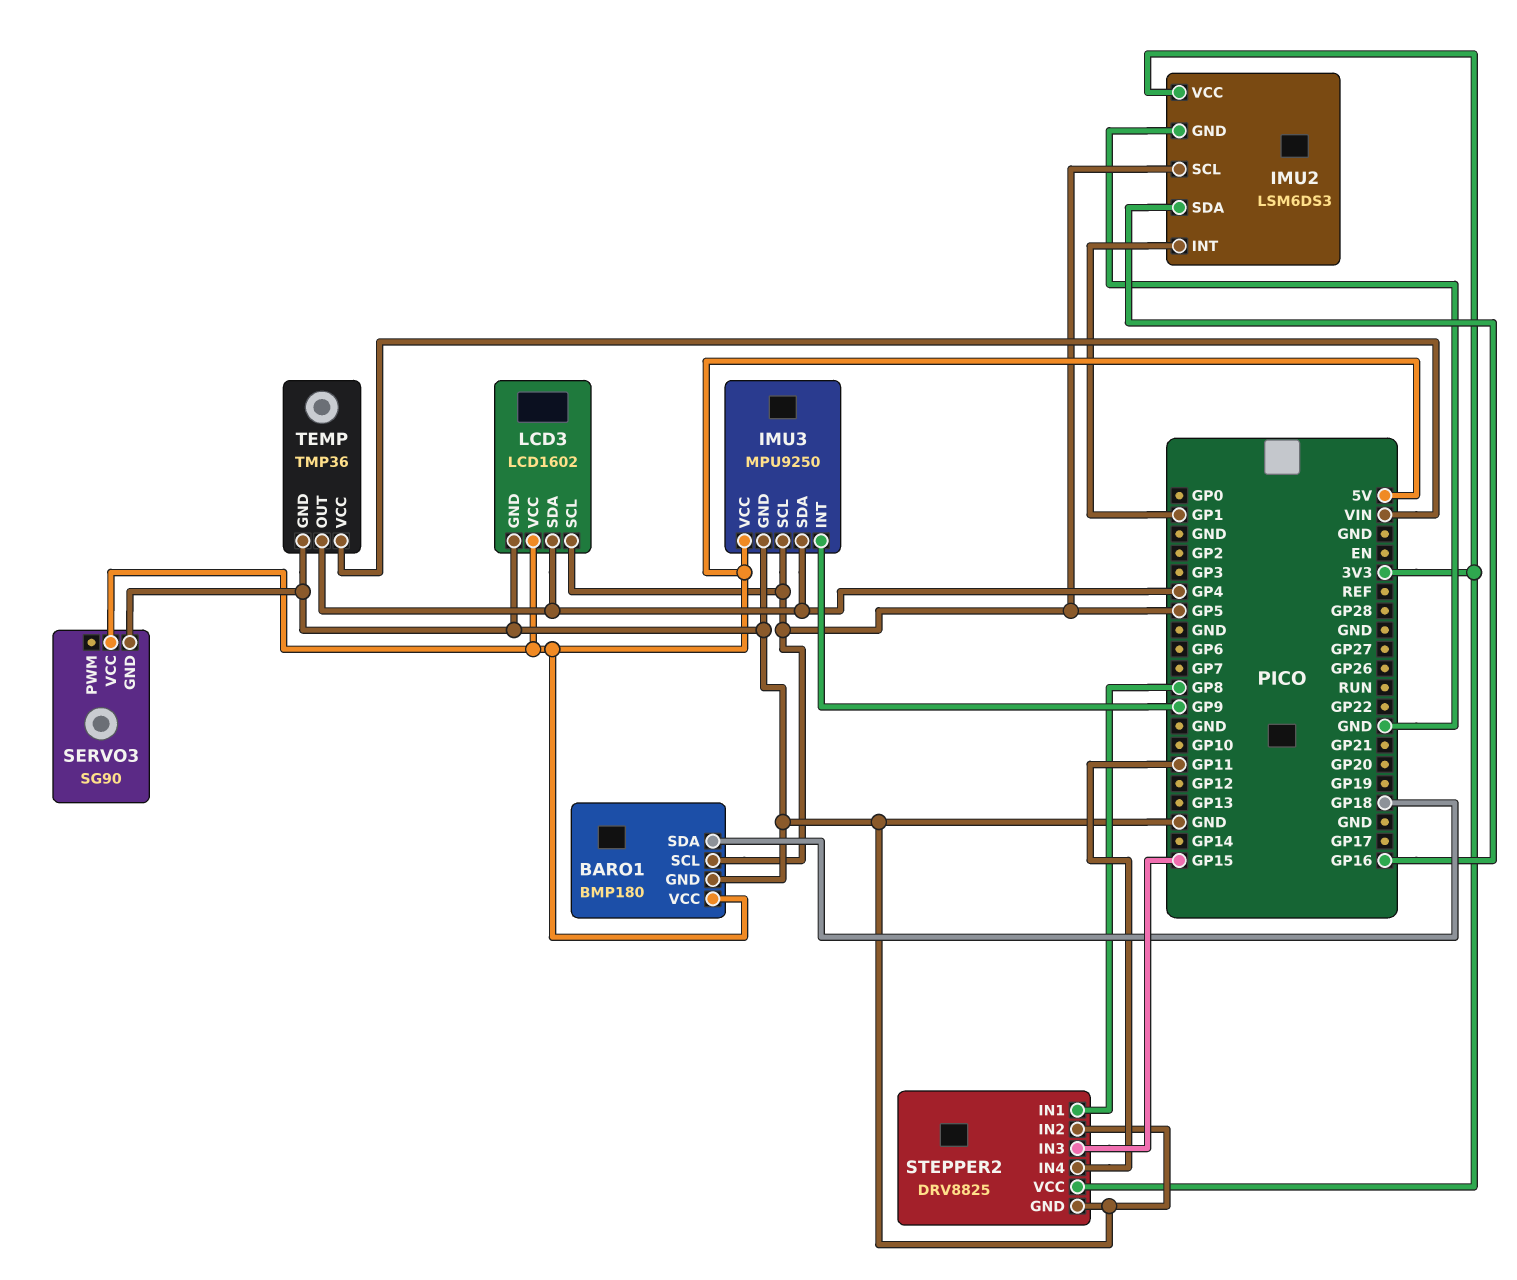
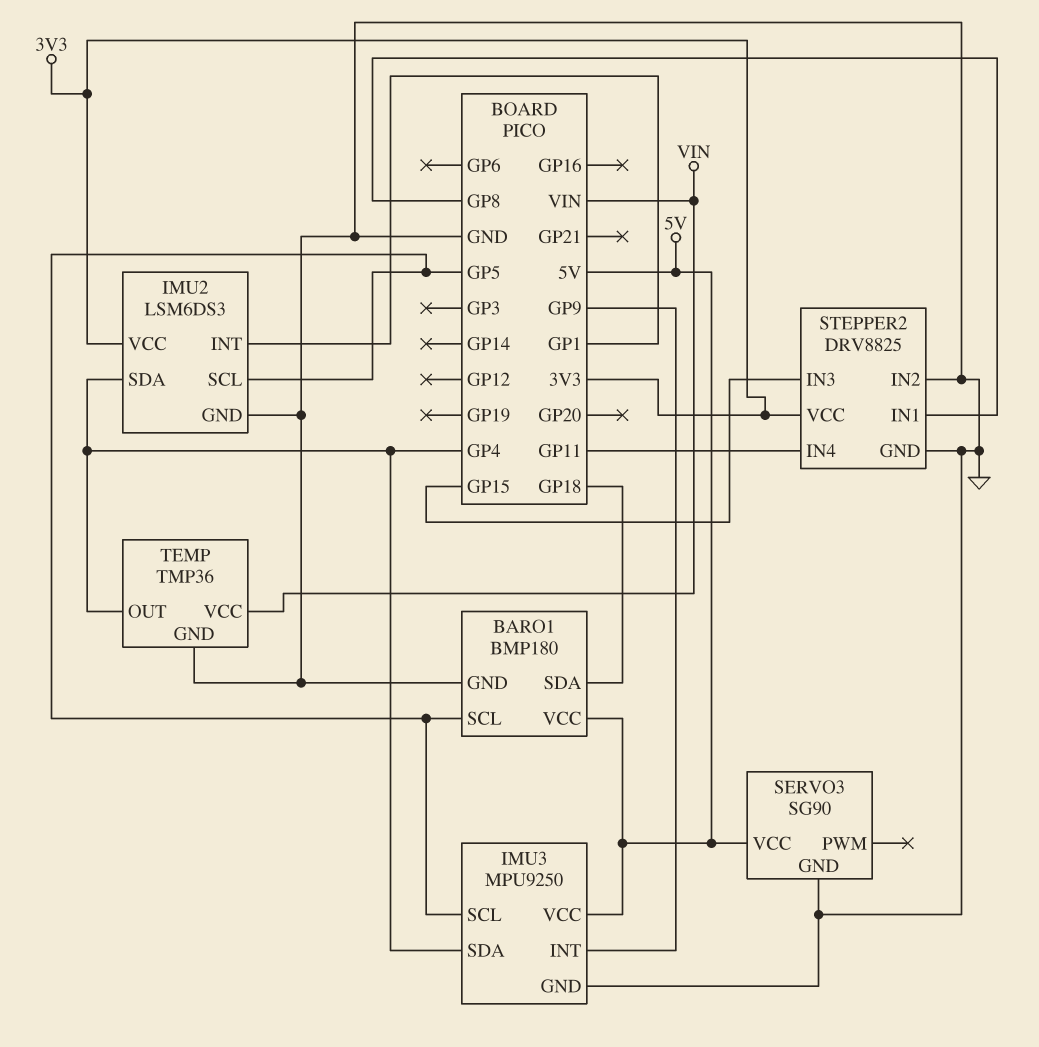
IMU2 pin SDA: GP16 -> GP4
LCD3: LCD1602 -> none
LCD3 pin GND: GND -> none
LCD3 pin SCL: GP5 -> none
LCD3 pin SDA: GP4 -> none
LCD3 pin VCC: 5V -> none

